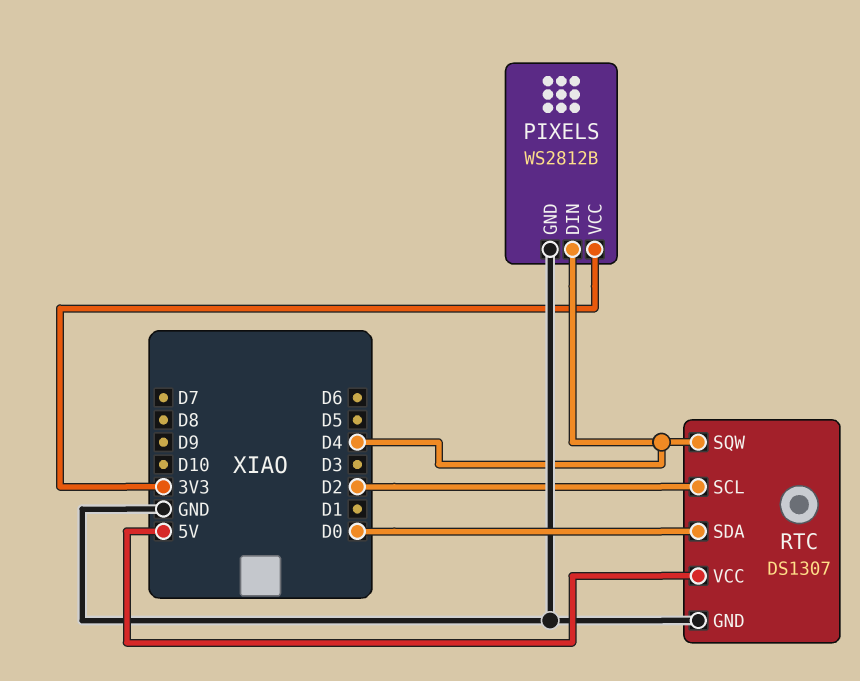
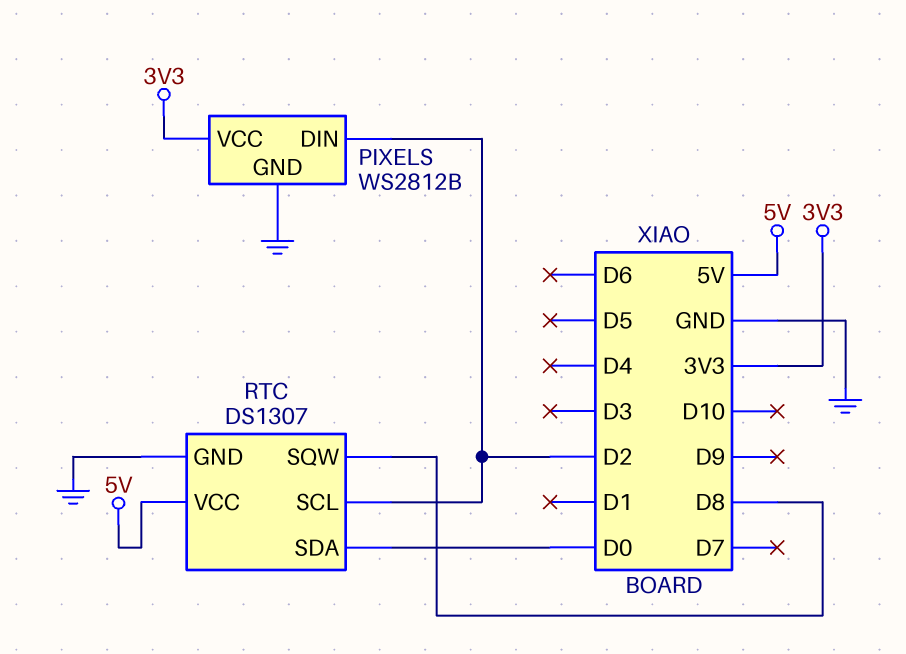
PIXELS pin DIN: D4 -> D2
RTC pin SQW: D4 -> D8

